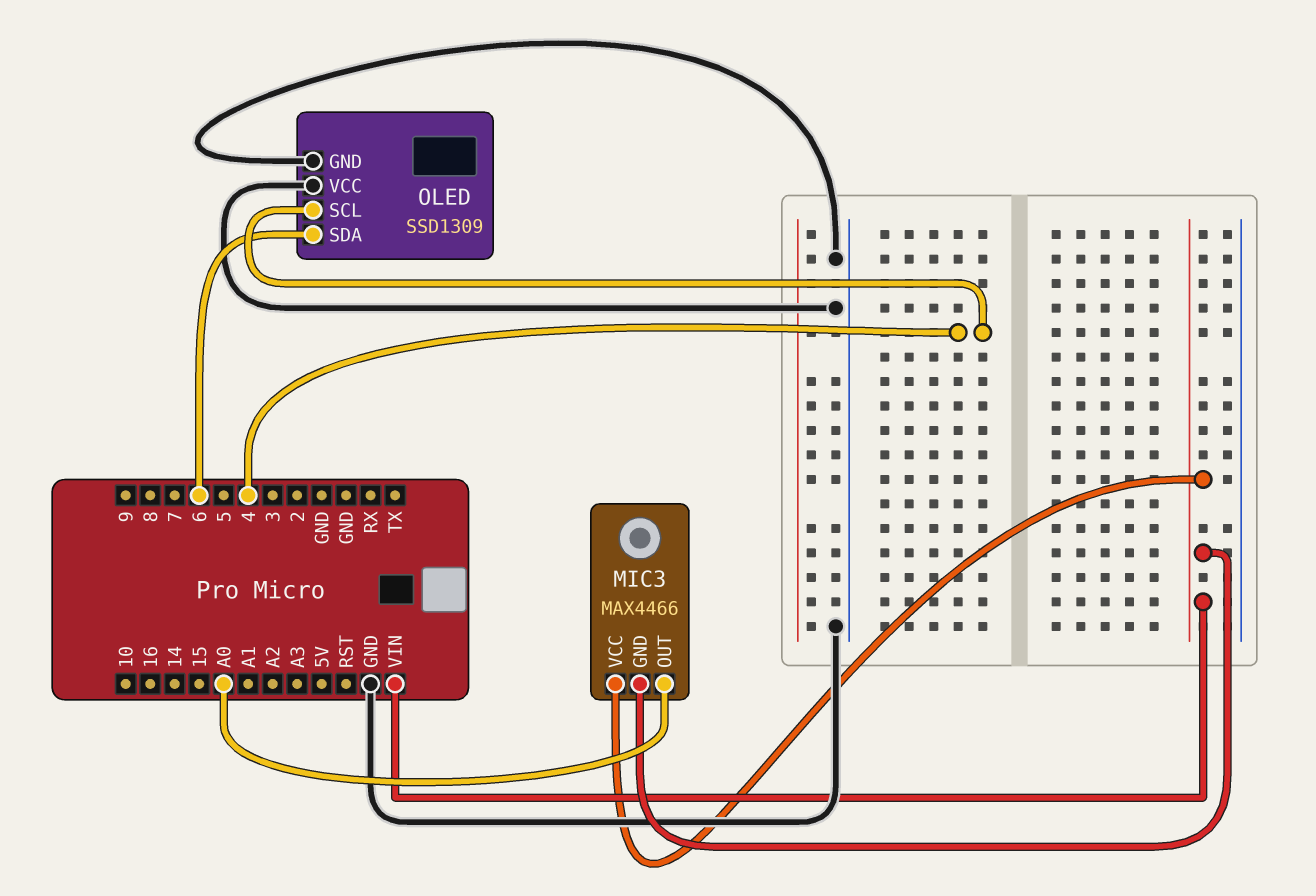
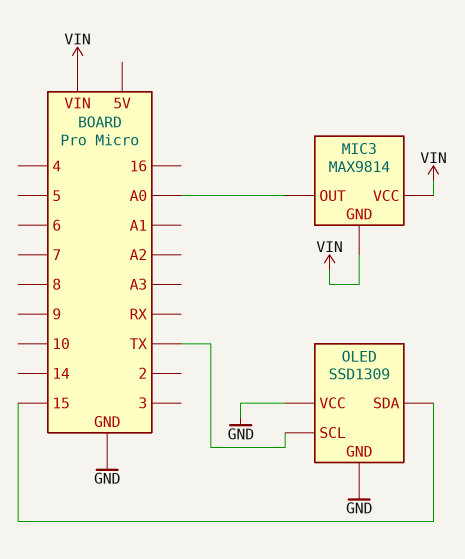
MIC3: MAX4466 -> MAX9814
OLED pin SCL: 4 -> TX
OLED pin SDA: 6 -> 15

